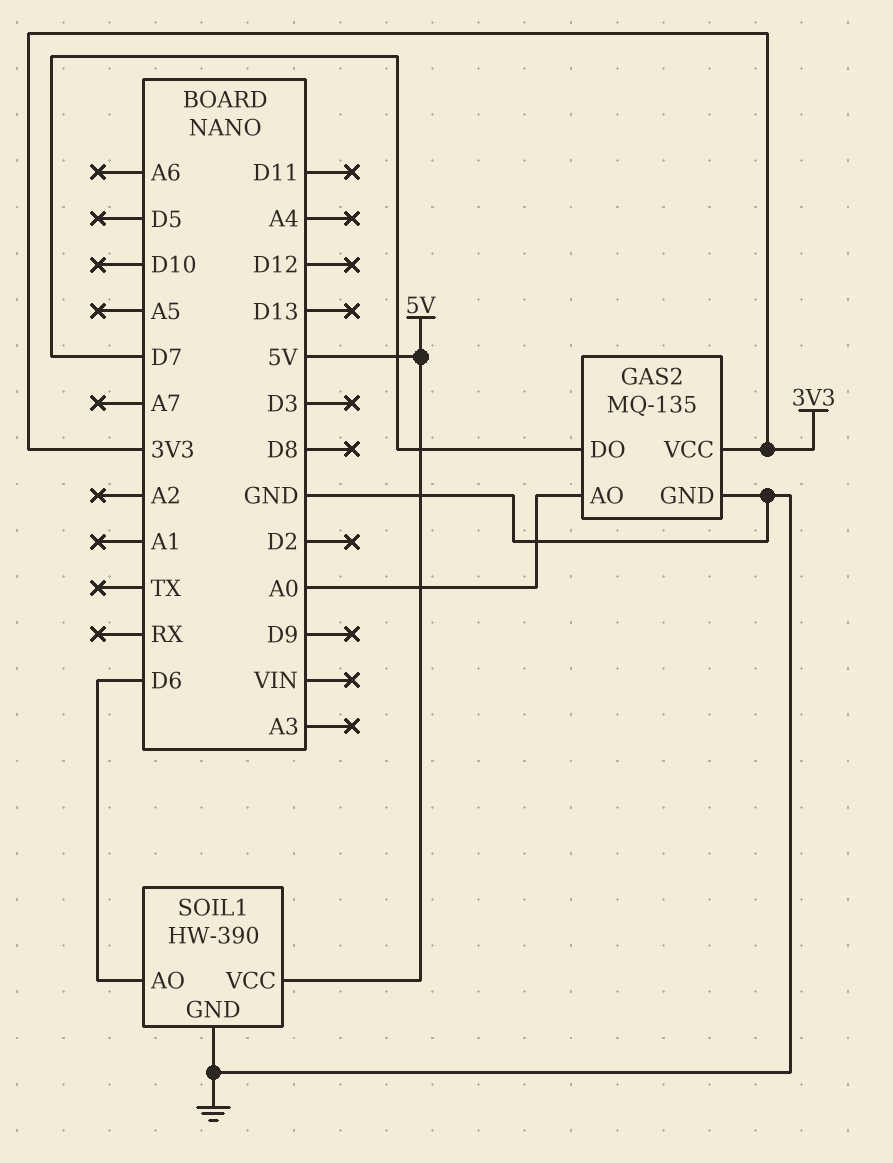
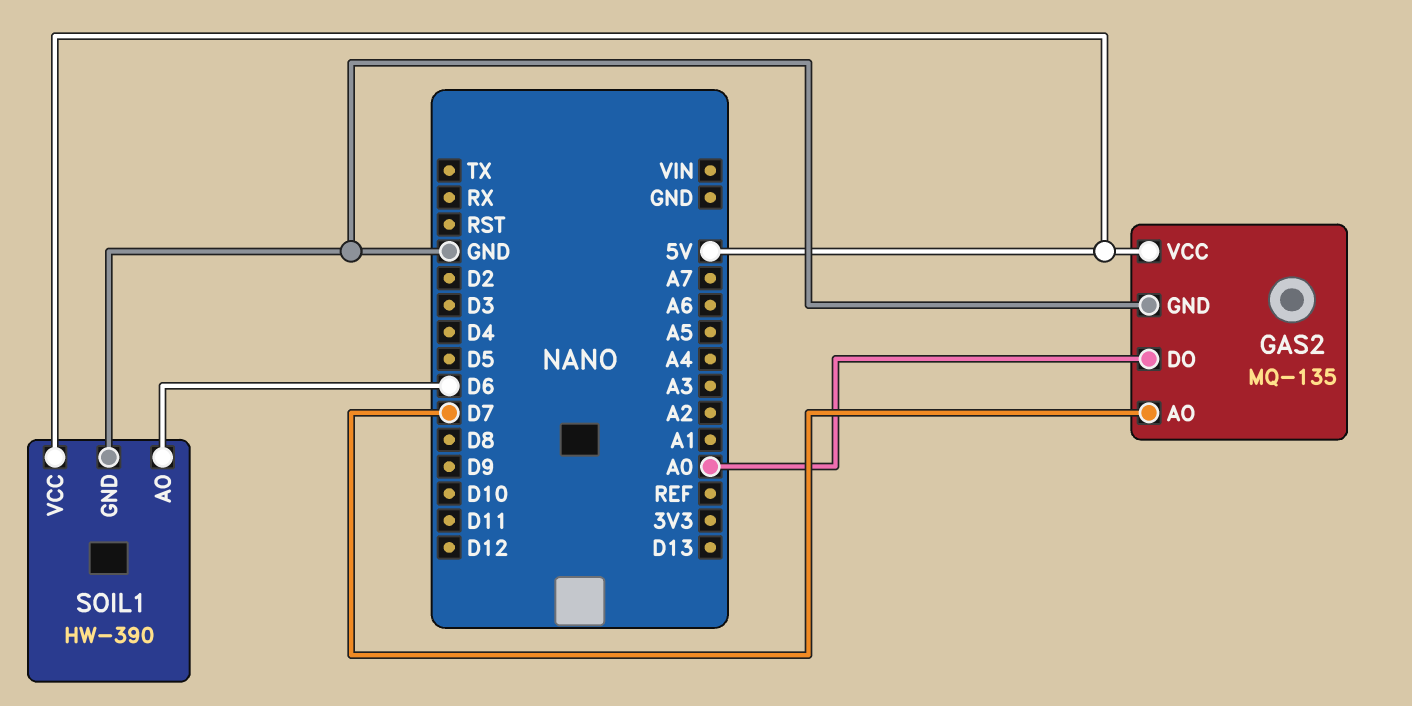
GAS2 pin AO: A0 -> D7
GAS2 pin DO: D7 -> A0
GAS2 pin VCC: 3V3 -> 5V

